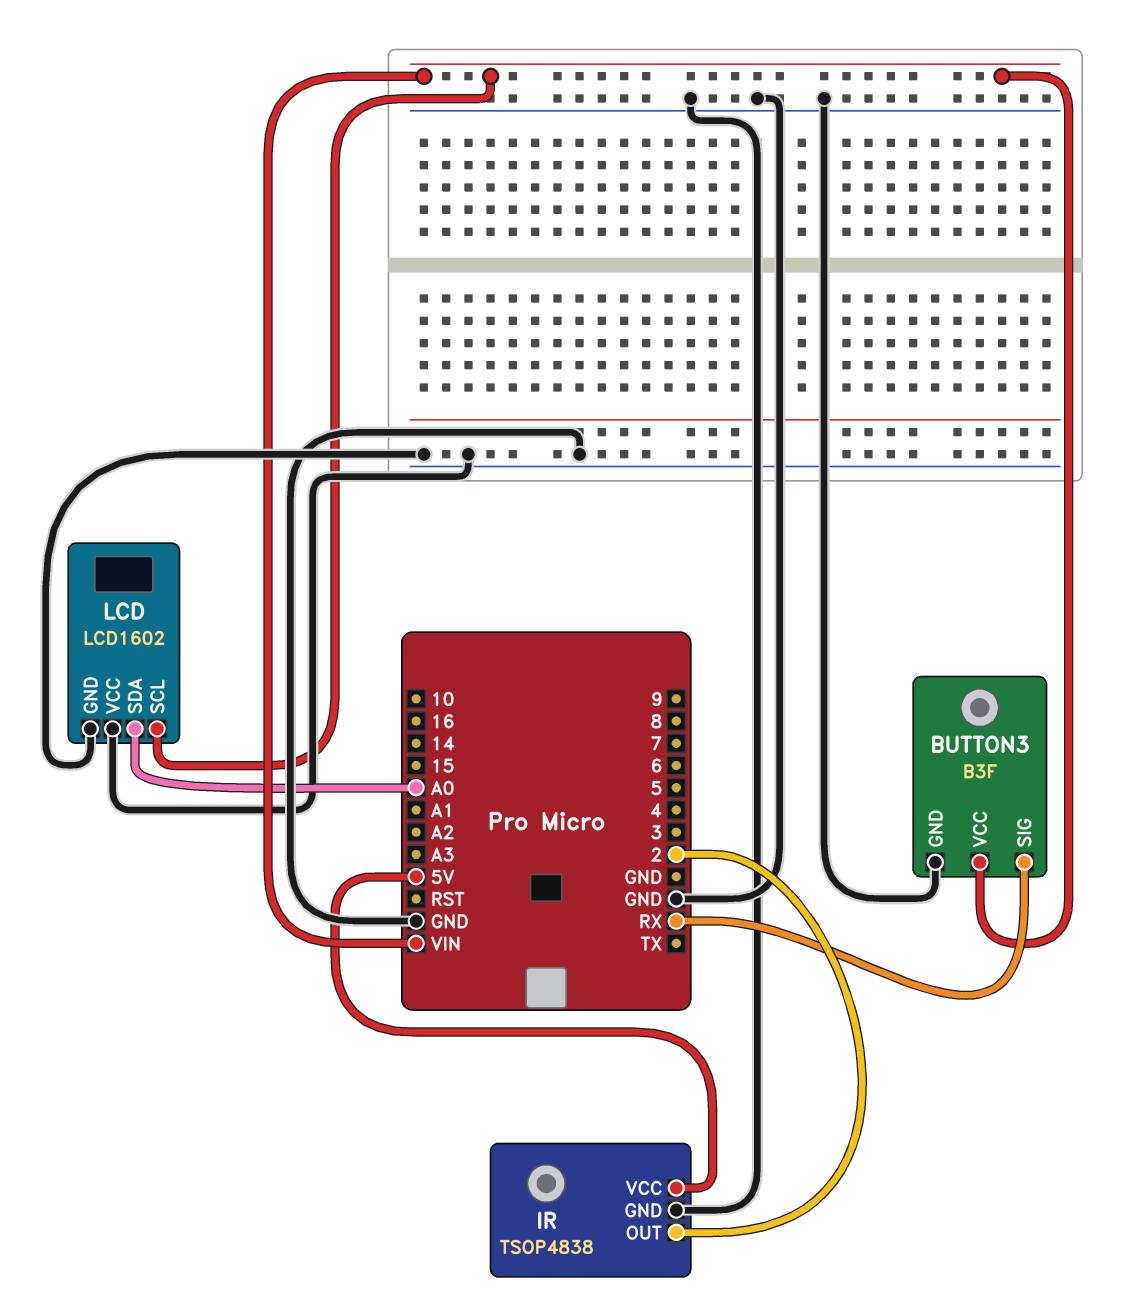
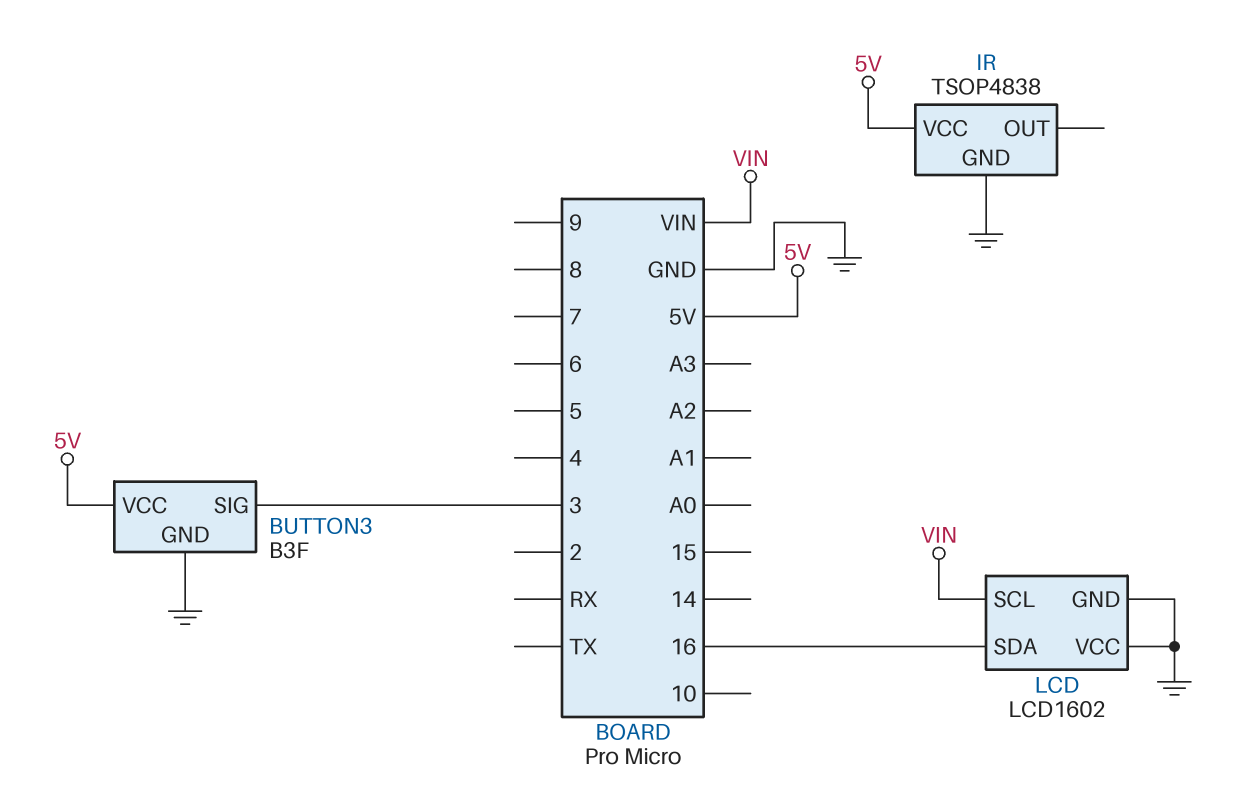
BUTTON3 pin SIG: RX -> 3
BUTTON3 pin VCC: VIN -> 5V
IR pin OUT: 2 -> none
LCD pin SDA: A0 -> 16

